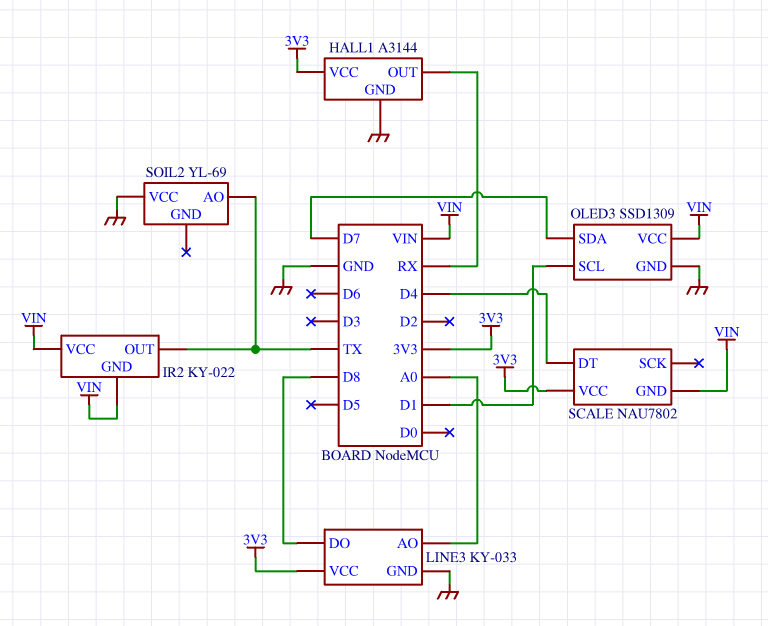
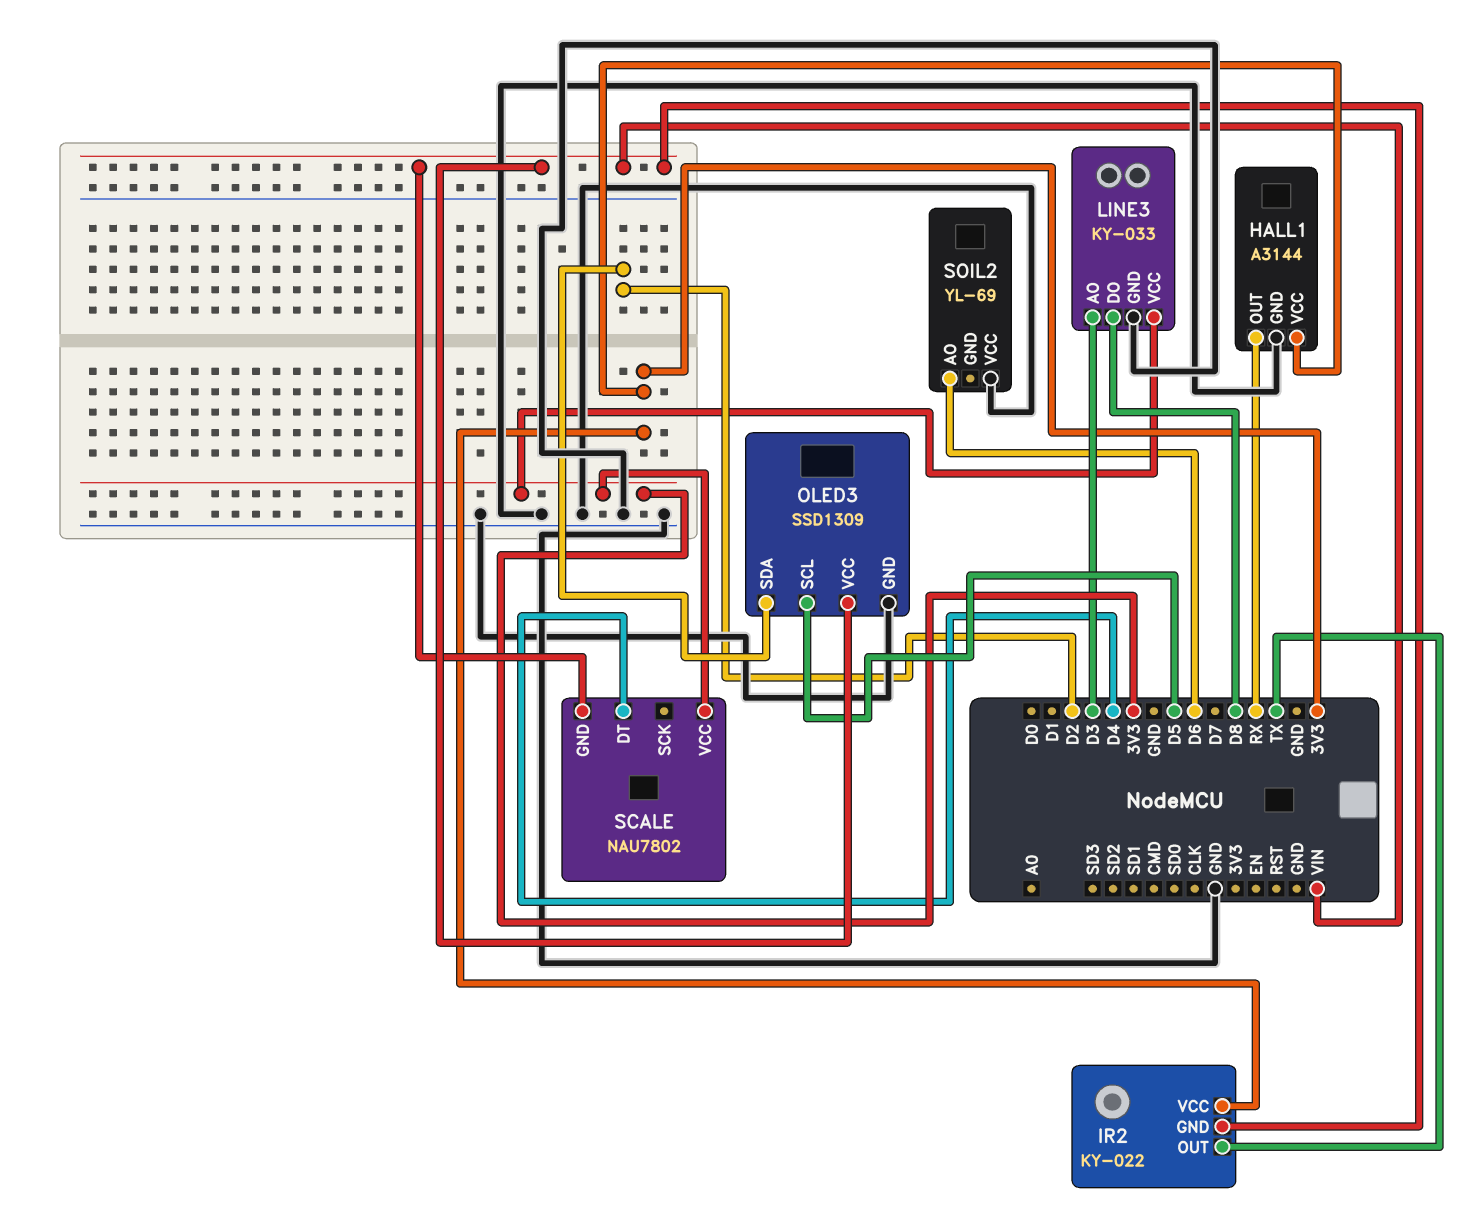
IR2 pin VCC: VIN -> 3V3
LINE3 pin AO: A0 -> D3
OLED3 pin SCL: D1 -> D5
OLED3 pin SDA: D7 -> D2
SOIL2 pin AO: TX -> D6

